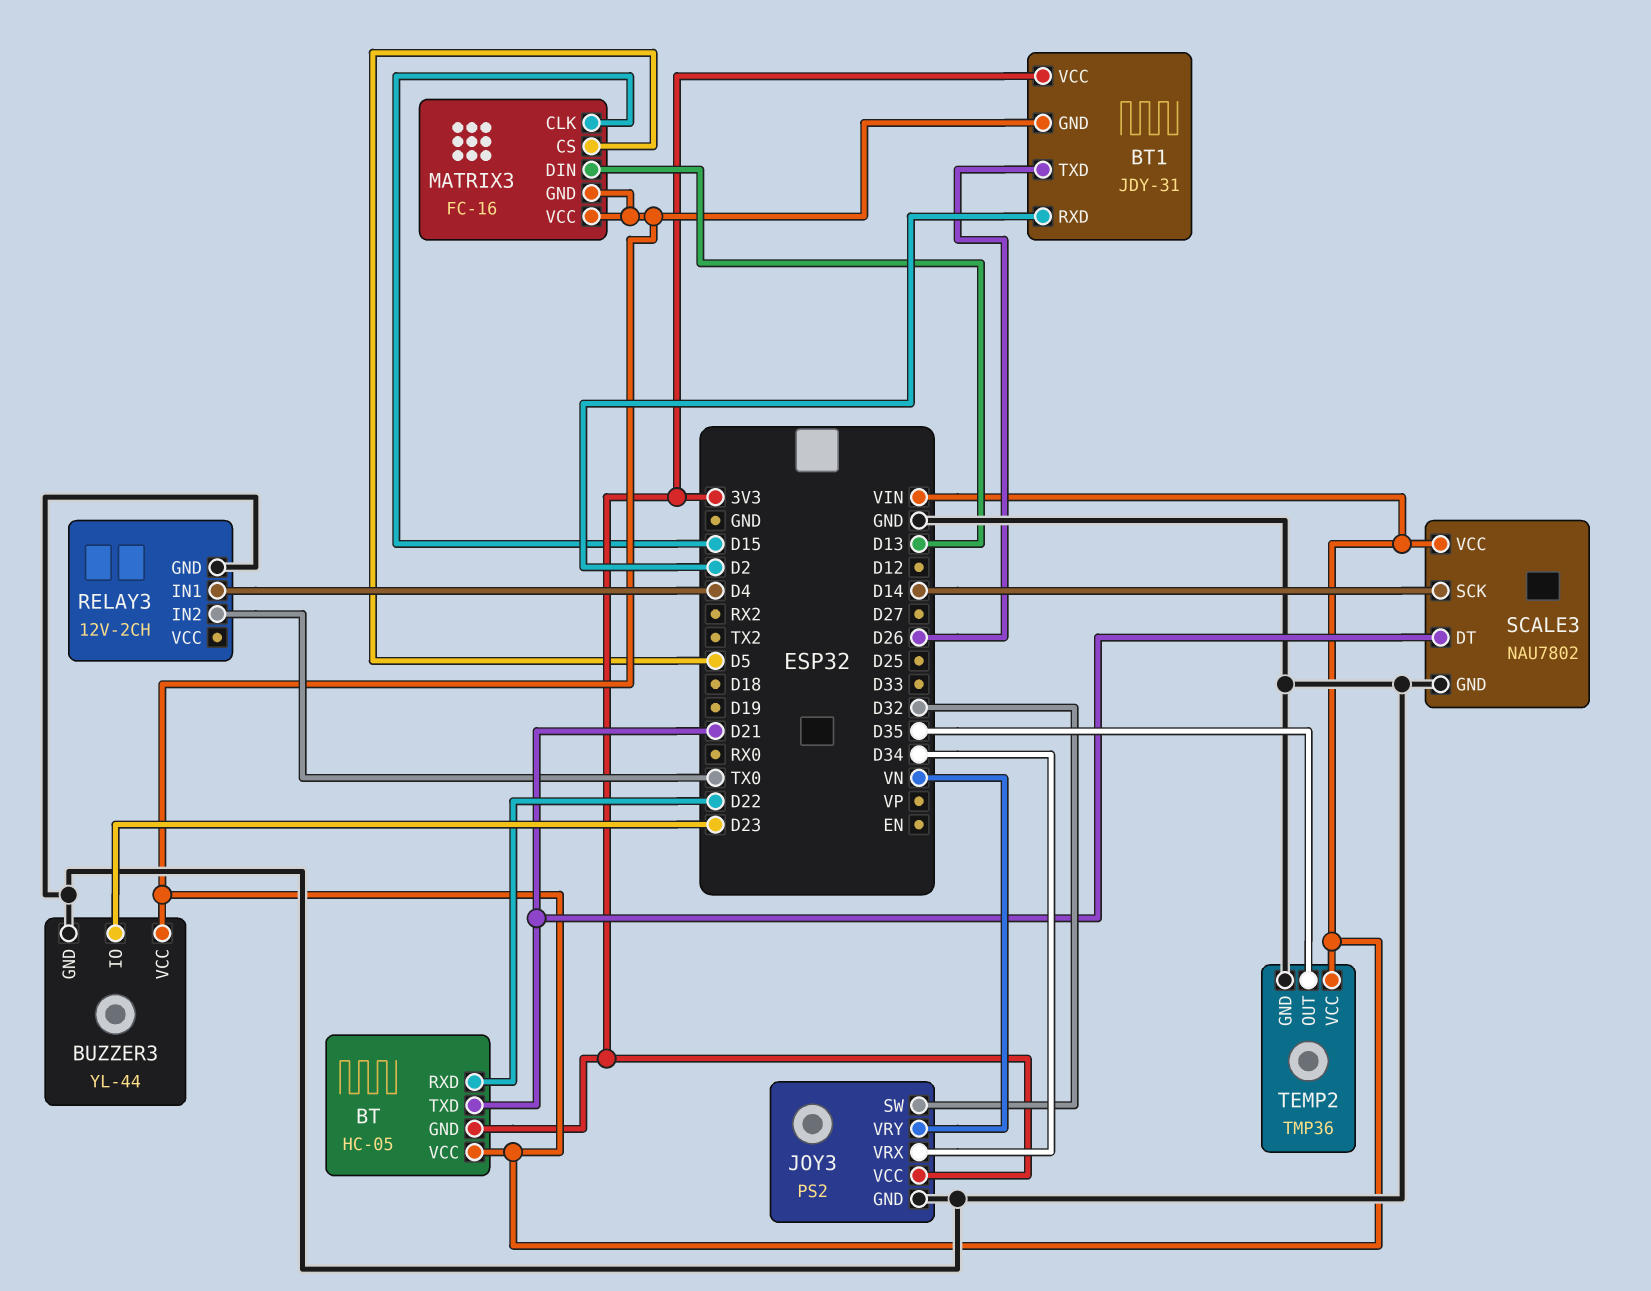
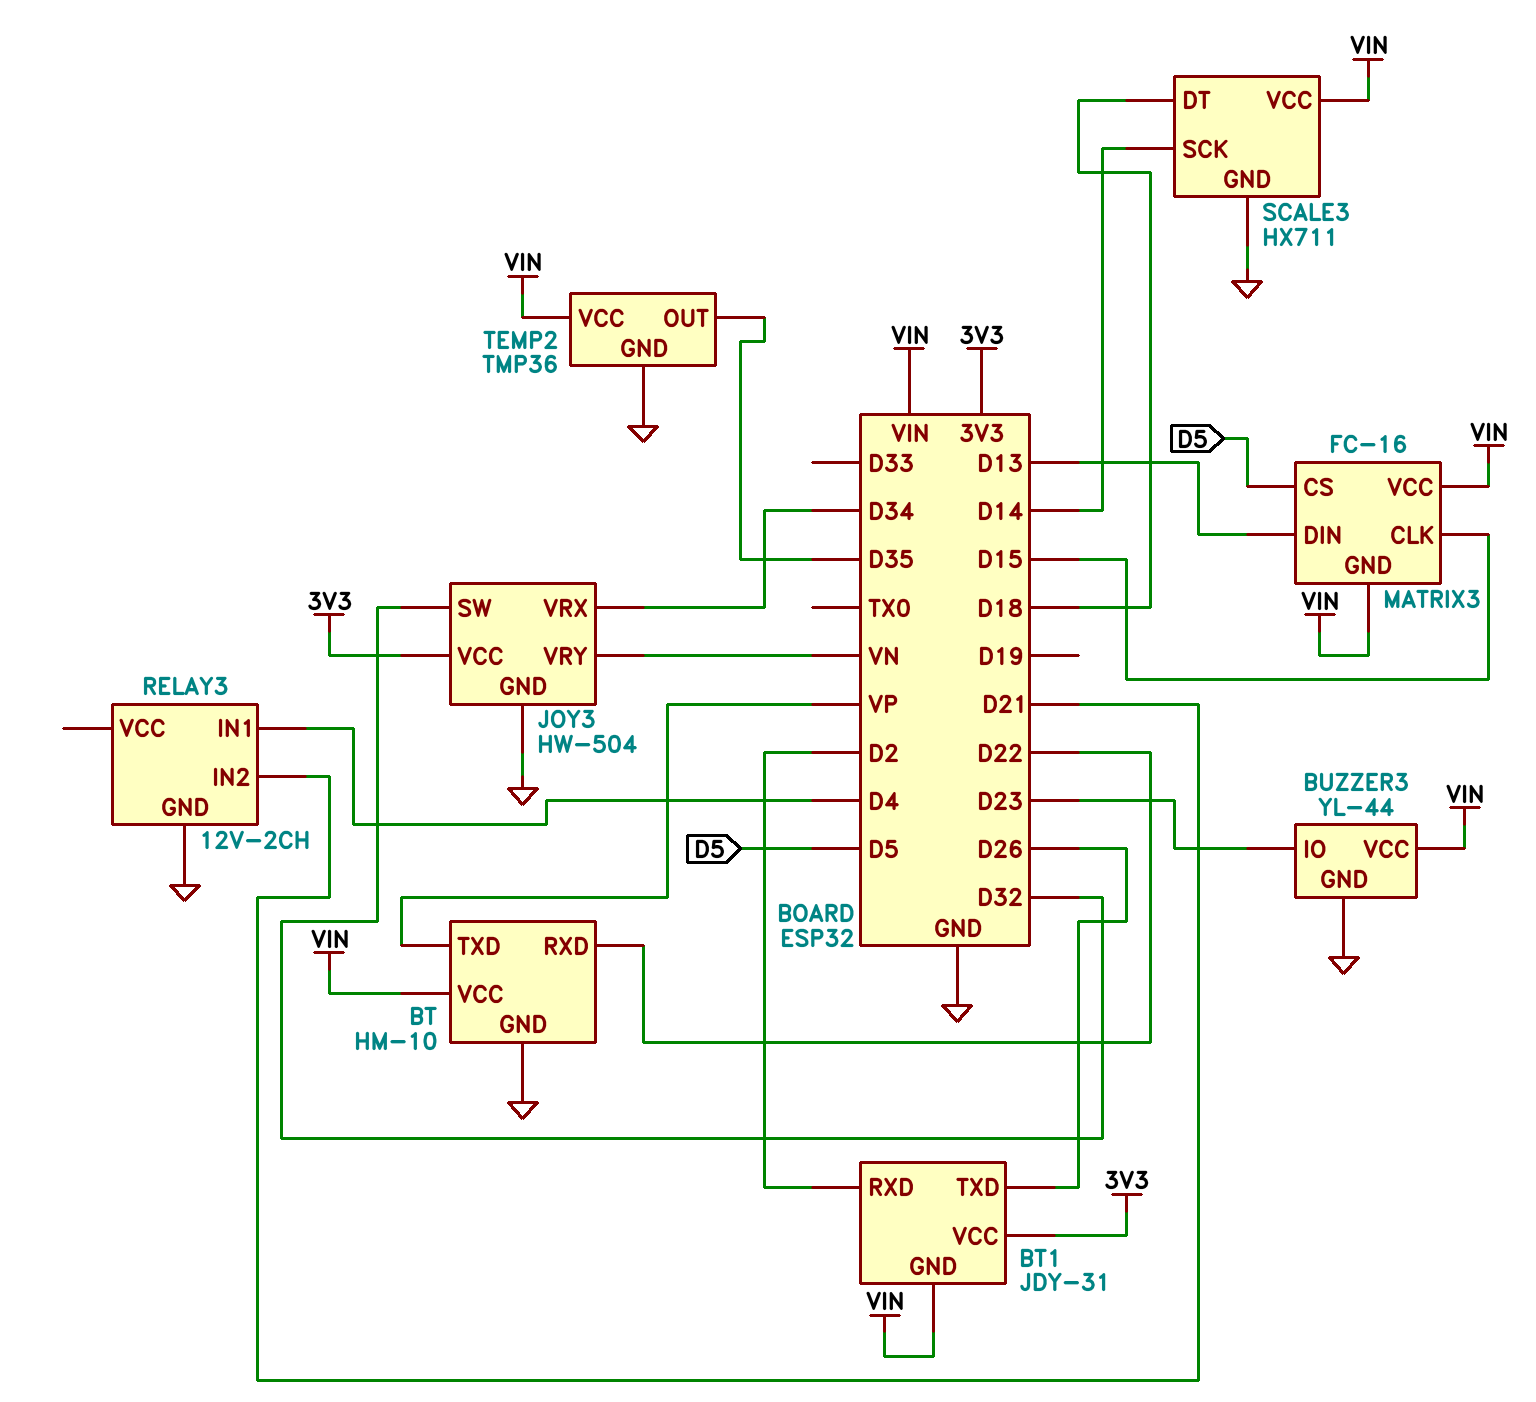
BT: HC-05 -> HM-10
BT pin GND: 3V3 -> GND
BT pin TXD: D21 -> VP
JOY3: PS2 -> HW-504
RELAY3 pin IN2: TX0 -> D21
SCALE3: NAU7802 -> HX711
SCALE3 pin DT: D21 -> D18

